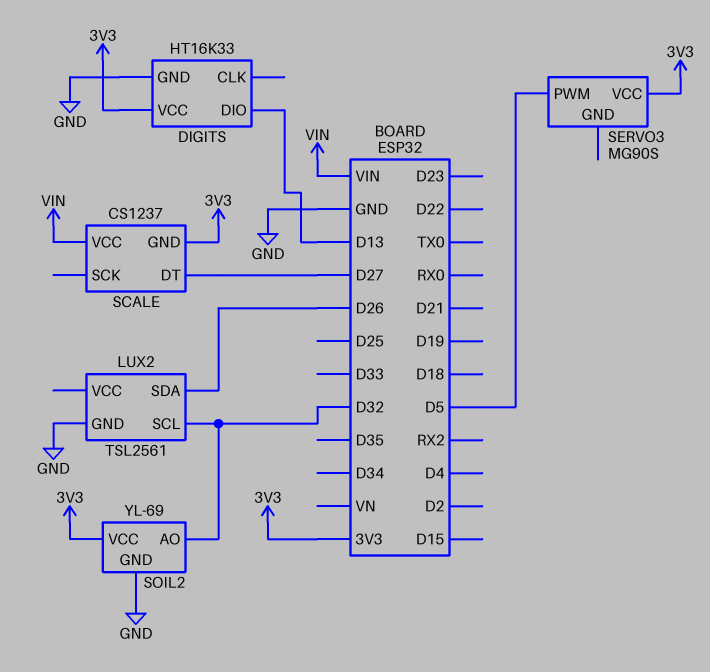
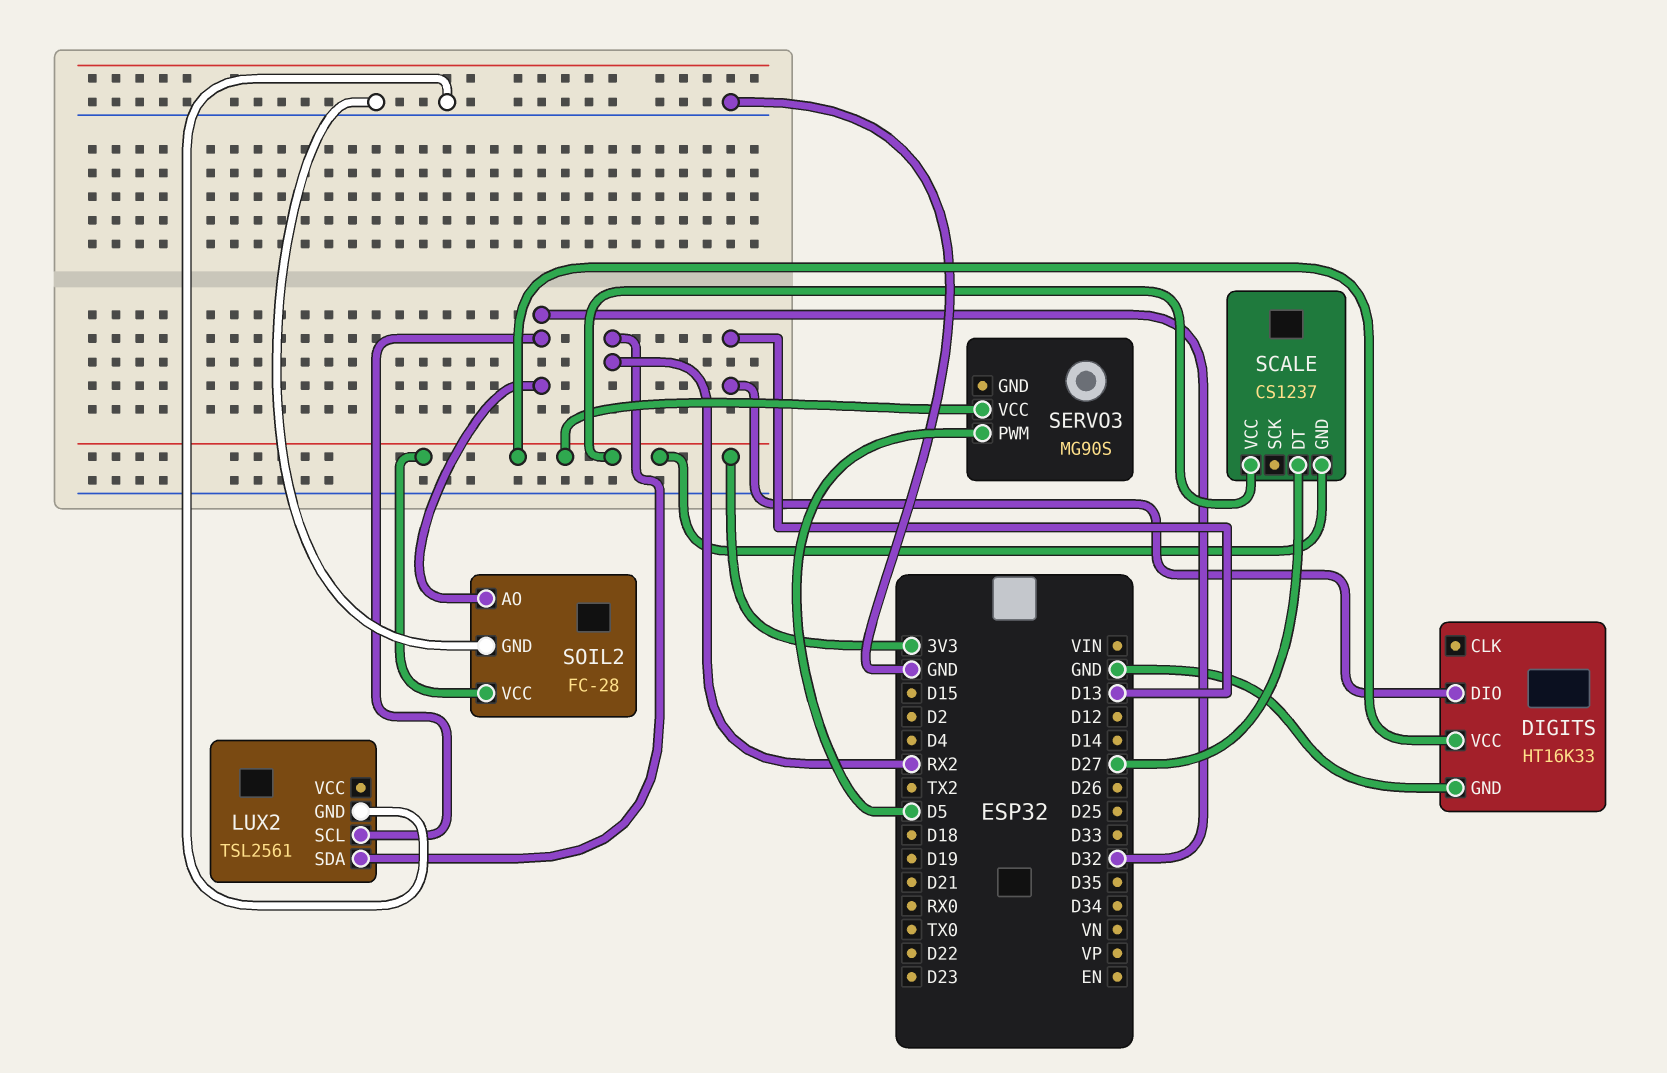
LUX2 pin SDA: D26 -> RX2
SCALE pin VCC: VIN -> 3V3
SOIL2: YL-69 -> FC-28

